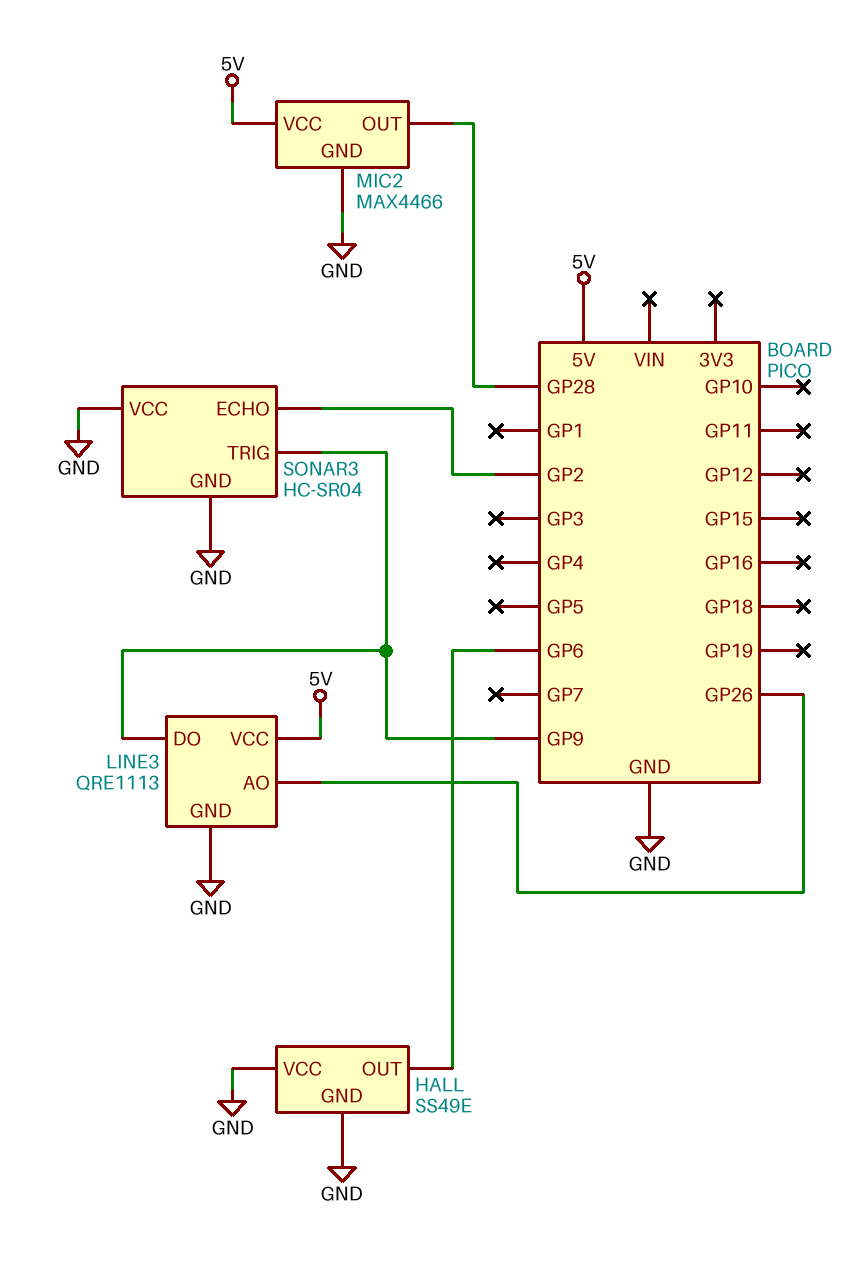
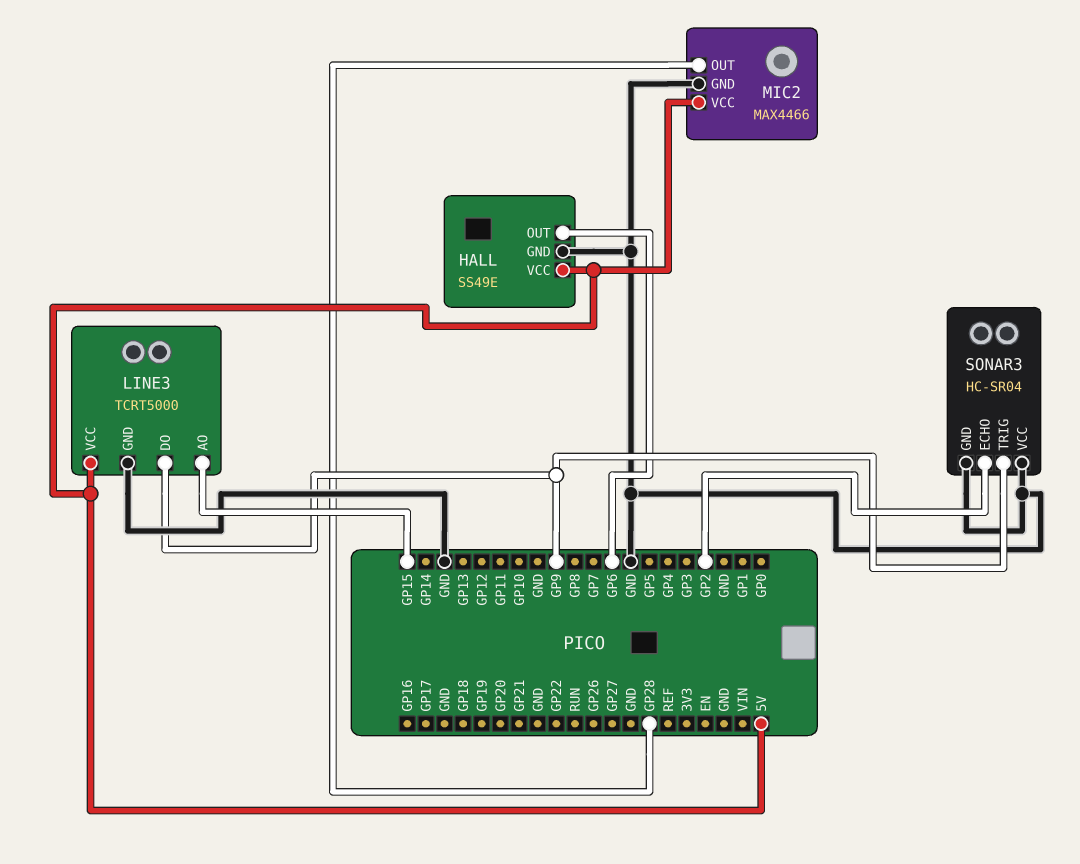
HALL pin VCC: GND -> 5V
LINE3: QRE1113 -> TCRT5000
LINE3 pin AO: GP26 -> GP15

